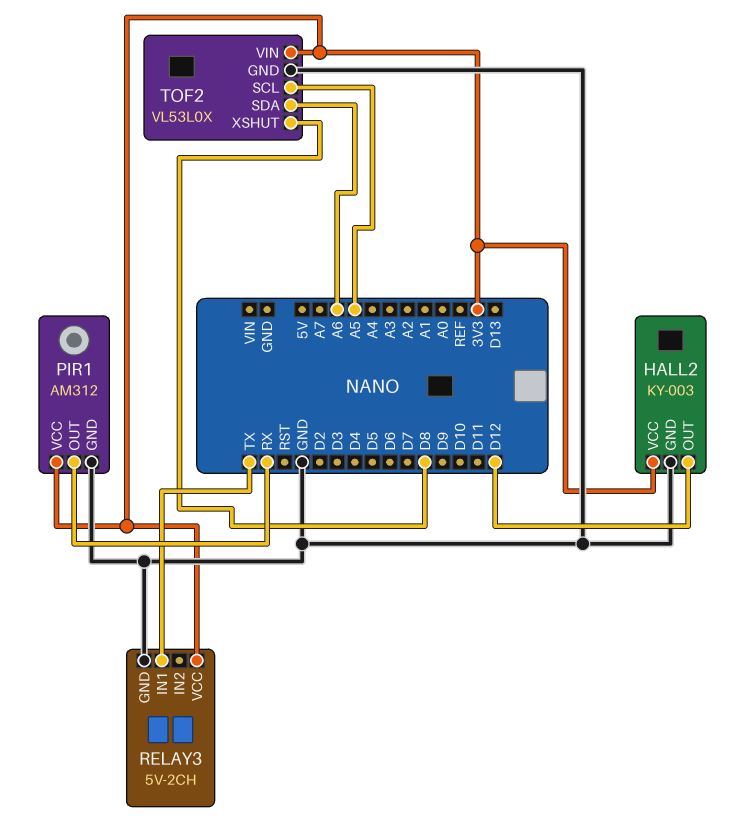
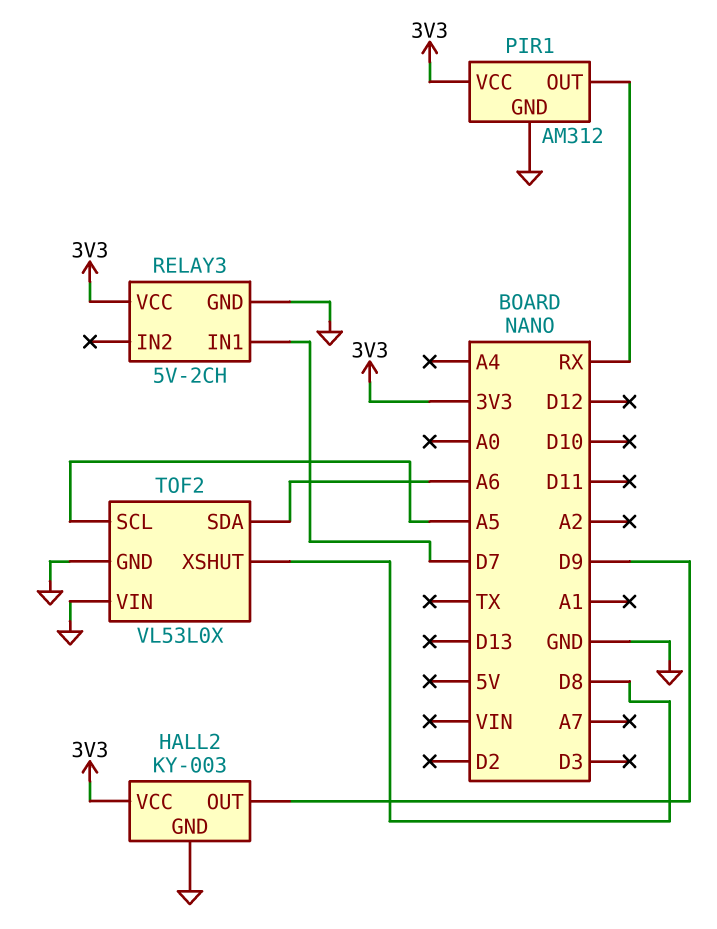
HALL2 pin OUT: D12 -> D9
RELAY3 pin IN1: TX -> D7
TOF2 pin VIN: 3V3 -> GND

